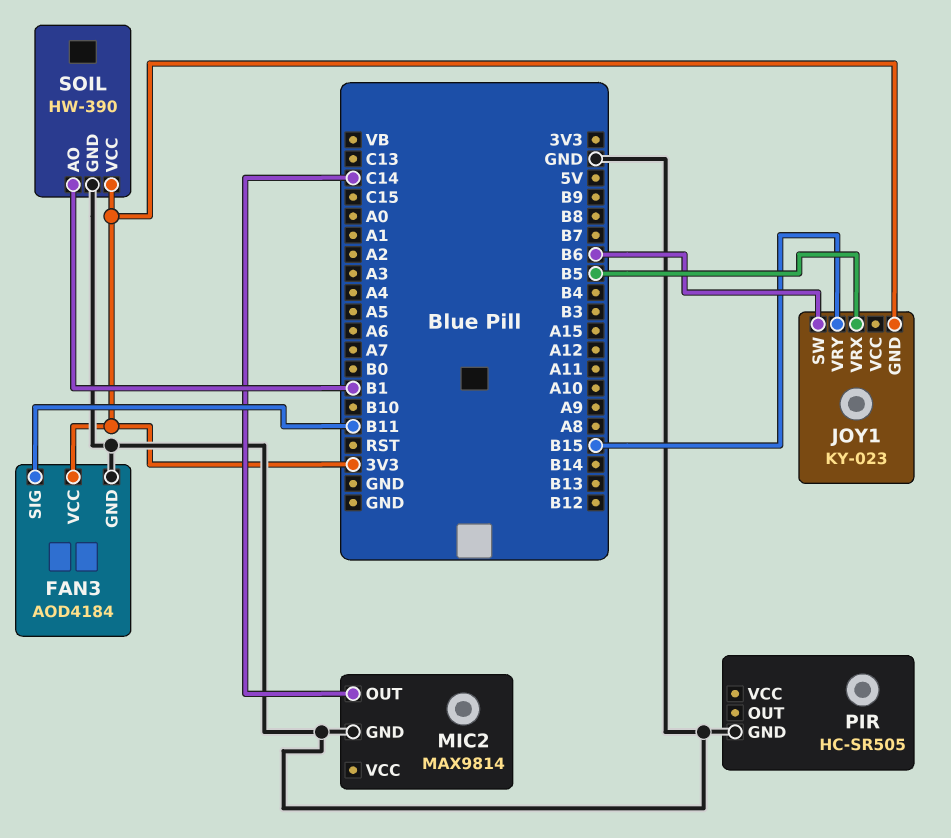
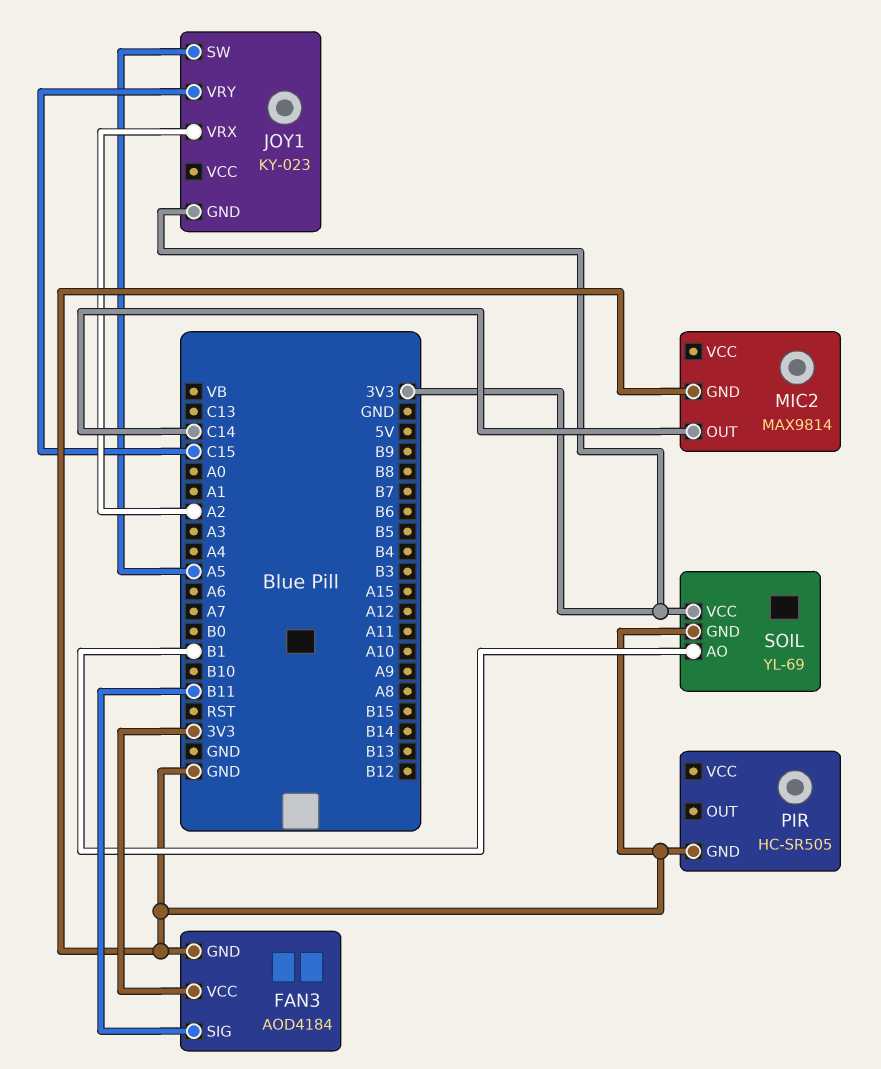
JOY1 pin SW: B6 -> A5
JOY1 pin VRX: B5 -> A2
JOY1 pin VRY: B15 -> C15
SOIL: HW-390 -> YL-69

